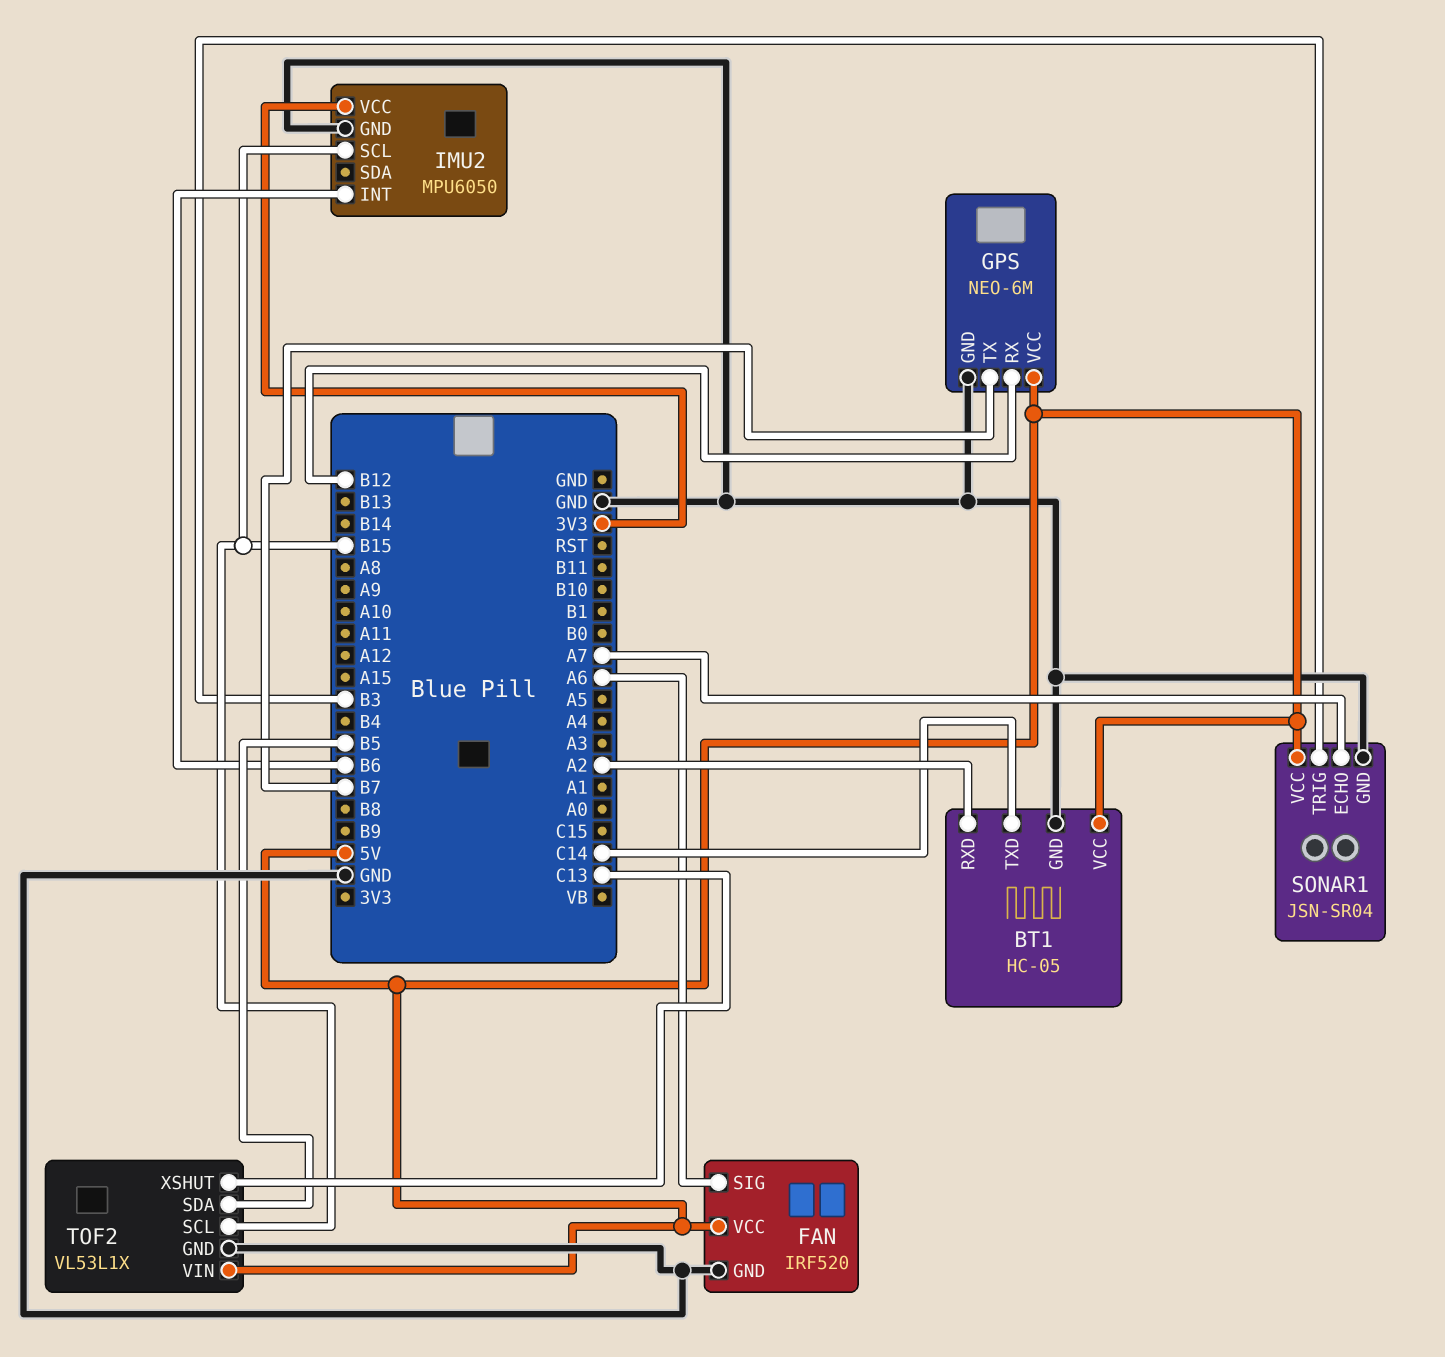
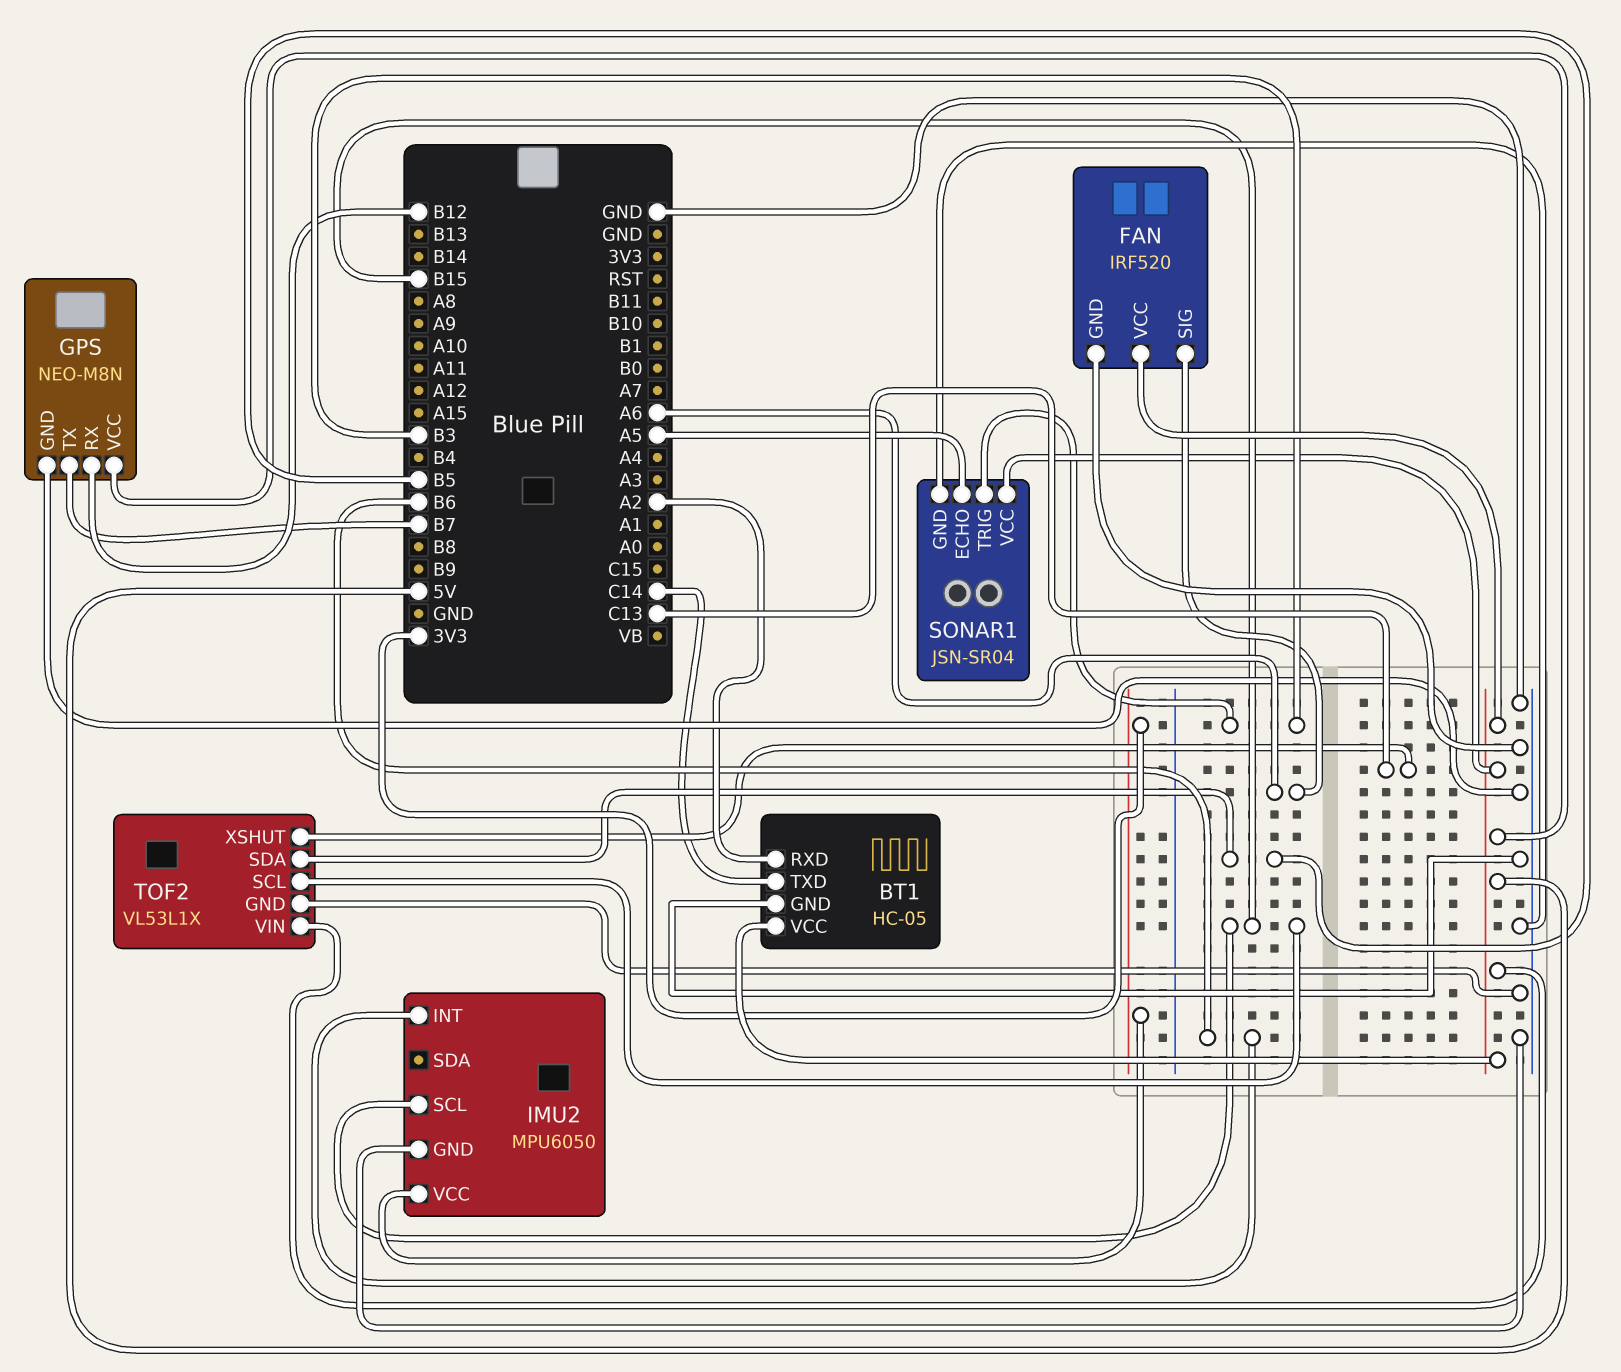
GPS: NEO-6M -> NEO-M8N
SONAR1 pin ECHO: A7 -> A5

